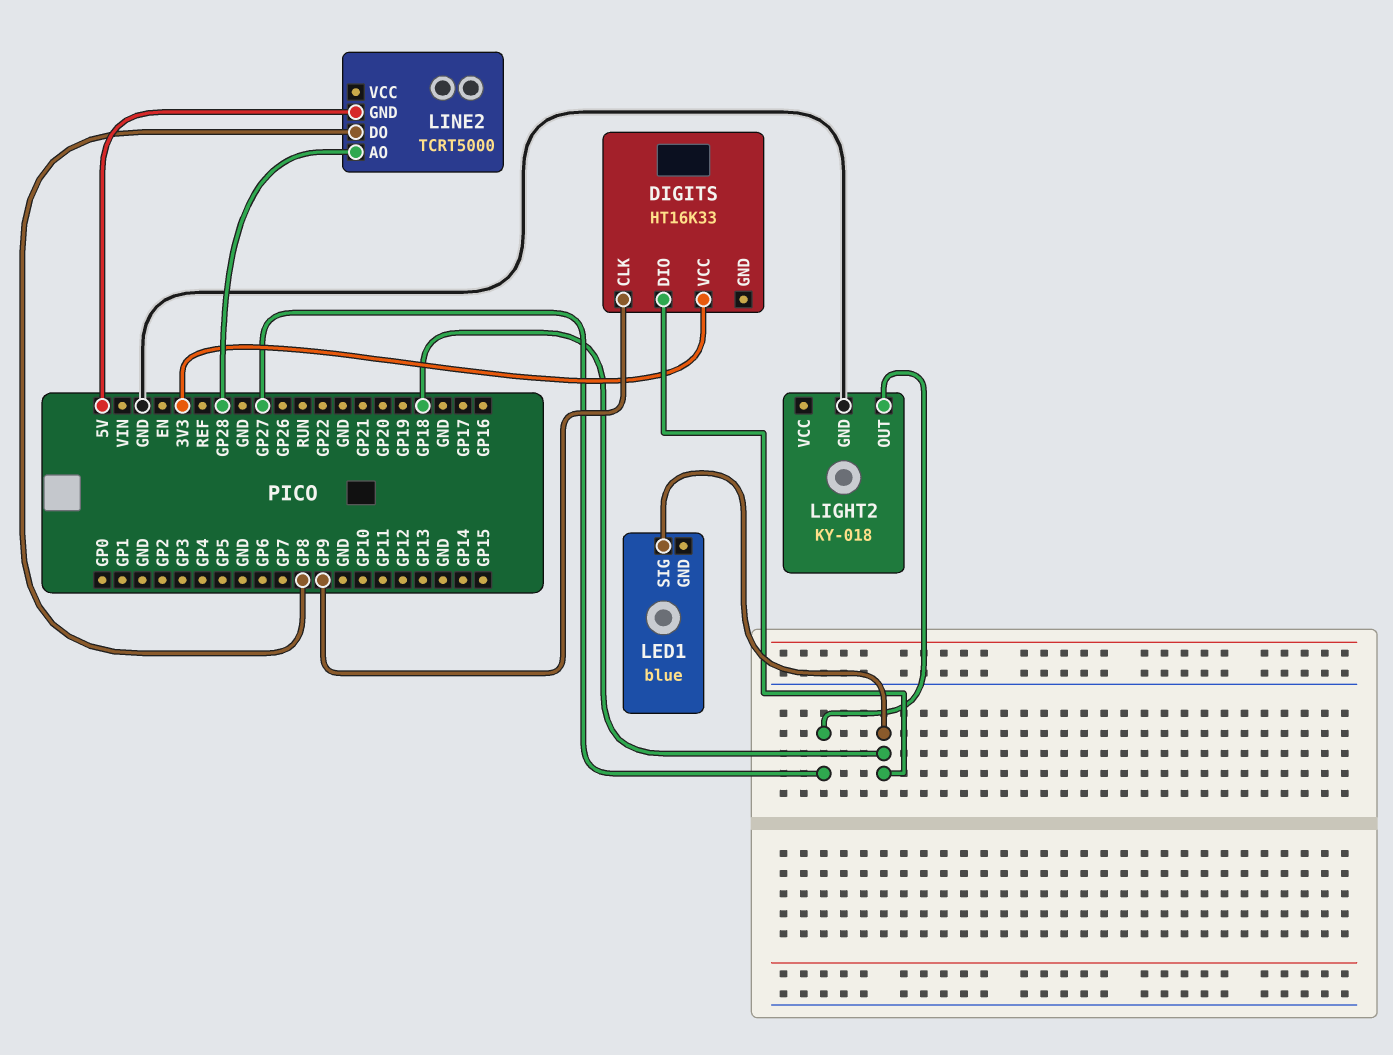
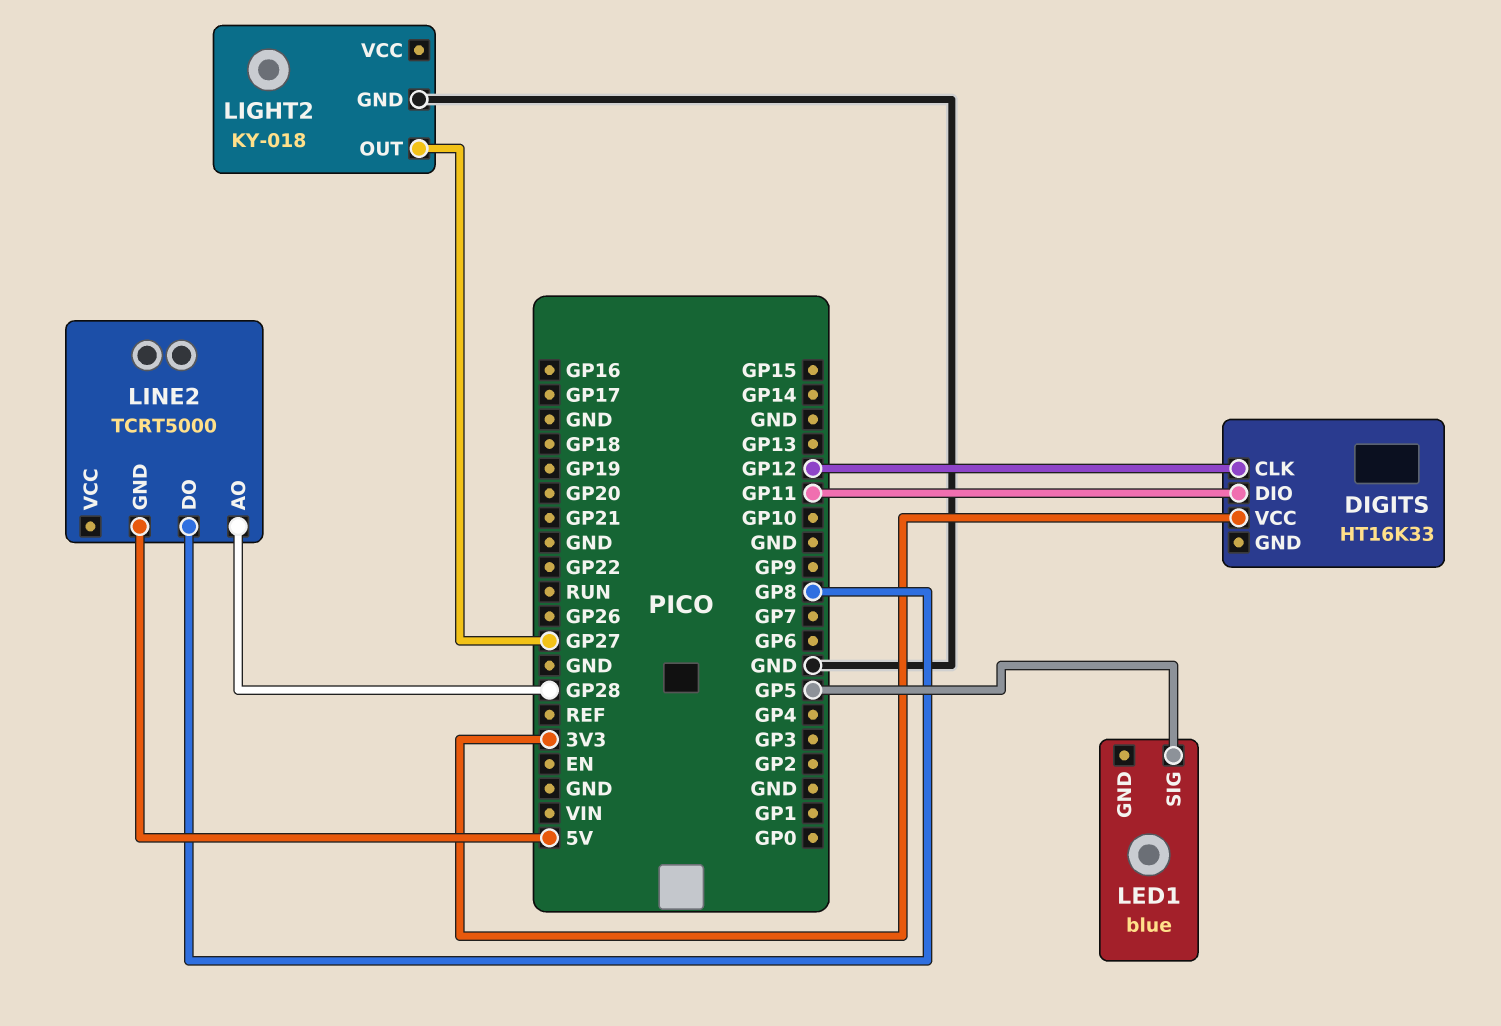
DIGITS pin CLK: GP9 -> GP12
DIGITS pin DIO: GP18 -> GP11
LED1 pin SIG: GP18 -> GP5

